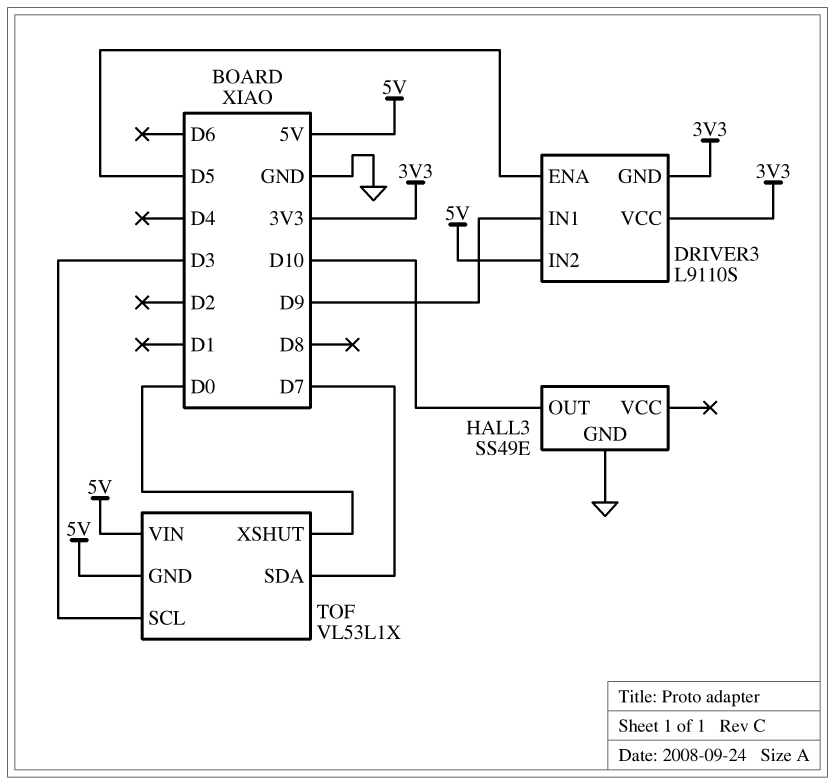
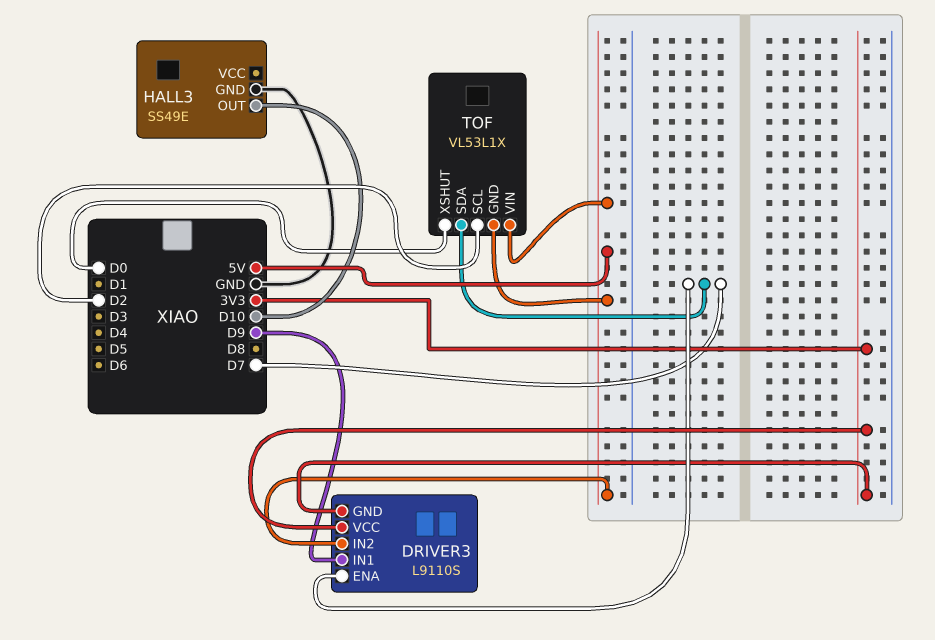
DRIVER3 pin ENA: D5 -> D7
TOF pin SCL: D3 -> D2

